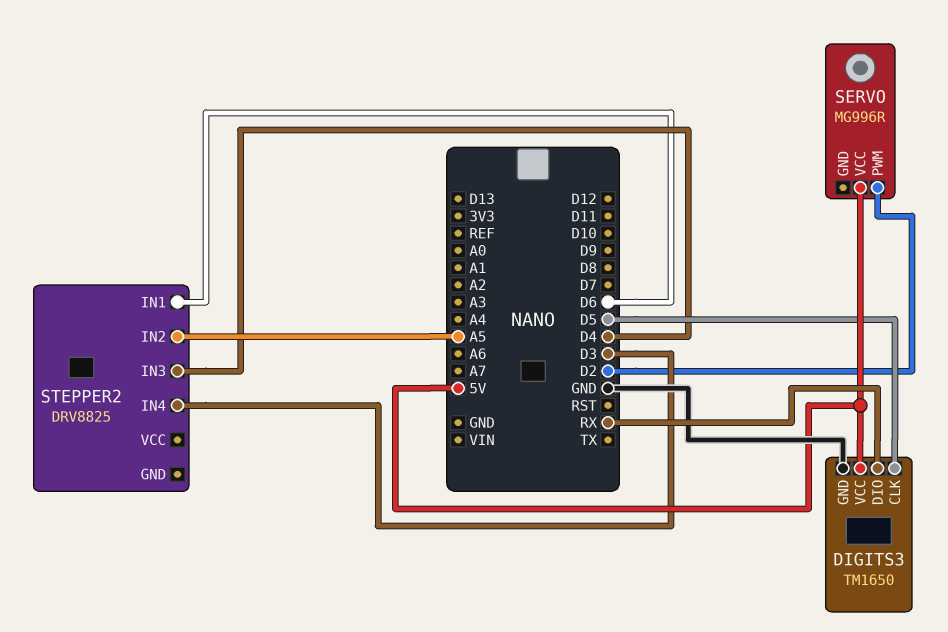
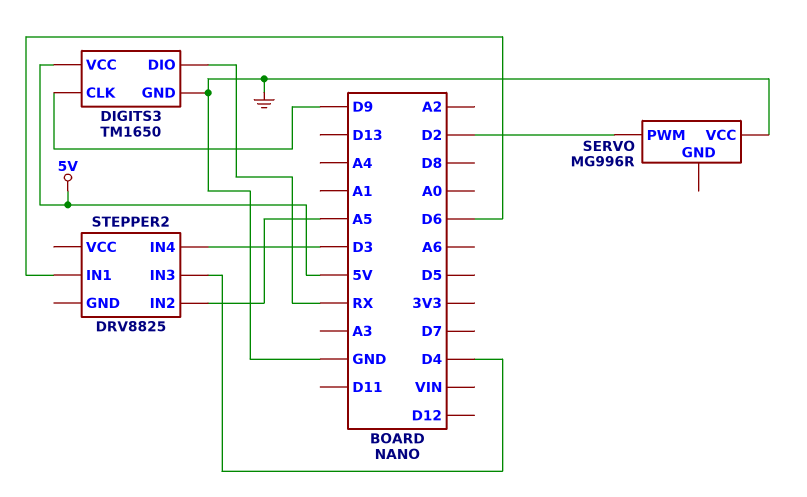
DIGITS3 pin CLK: D5 -> D9
SERVO pin VCC: 5V -> GND

